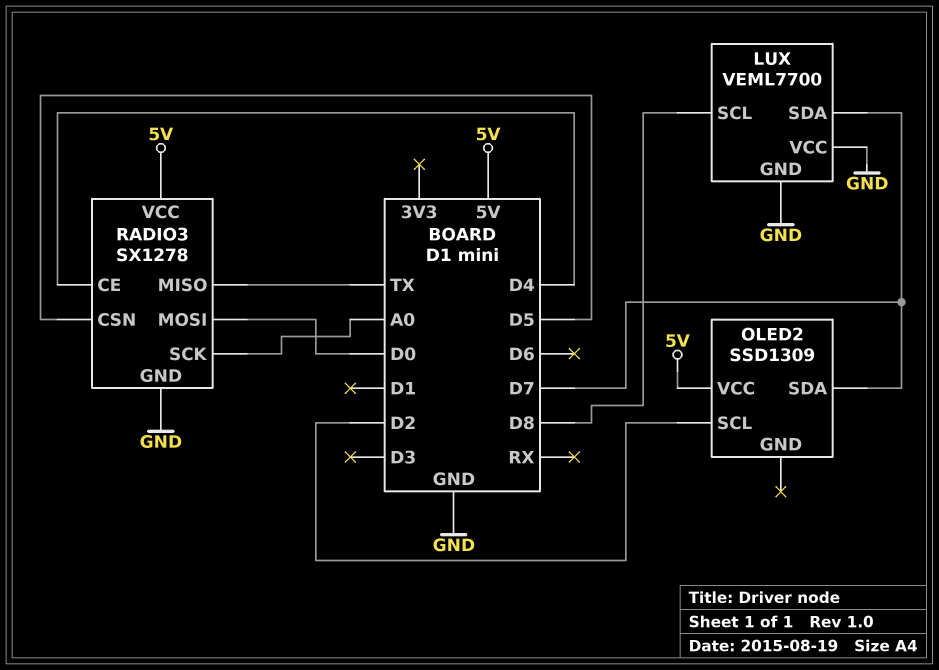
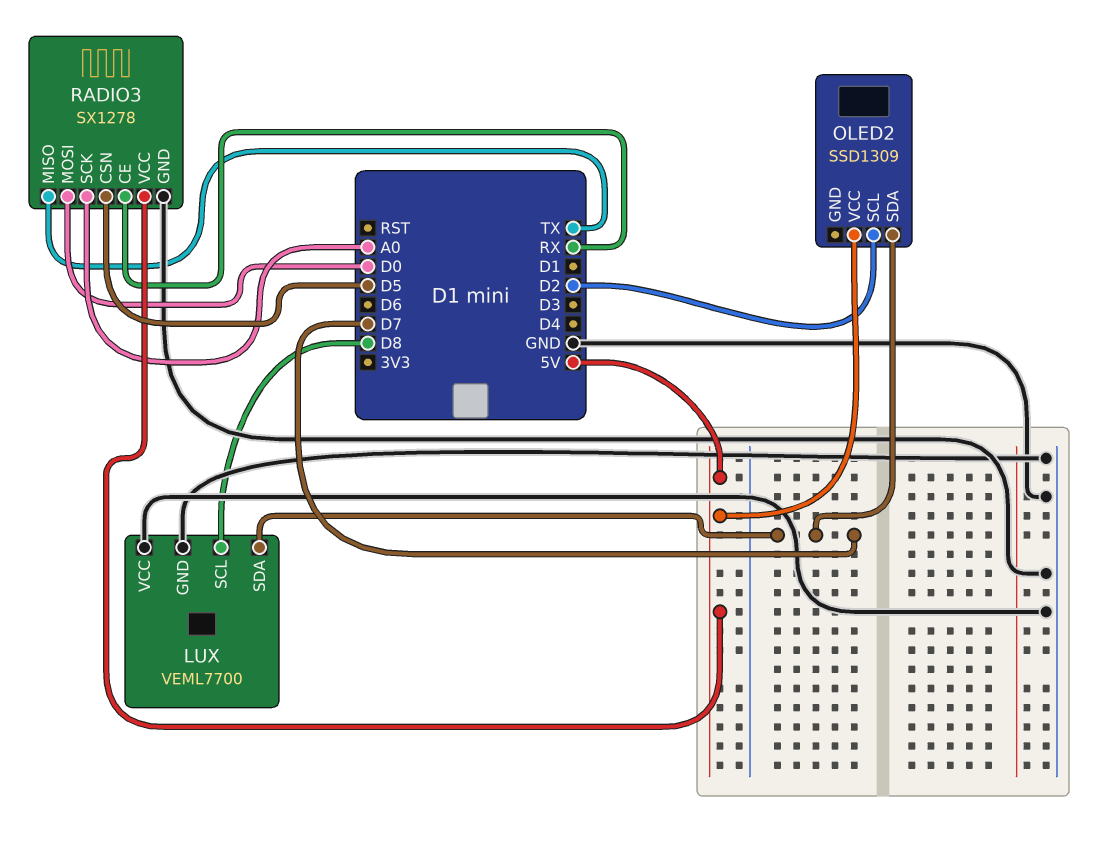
RADIO3 pin CE: D4 -> RX

